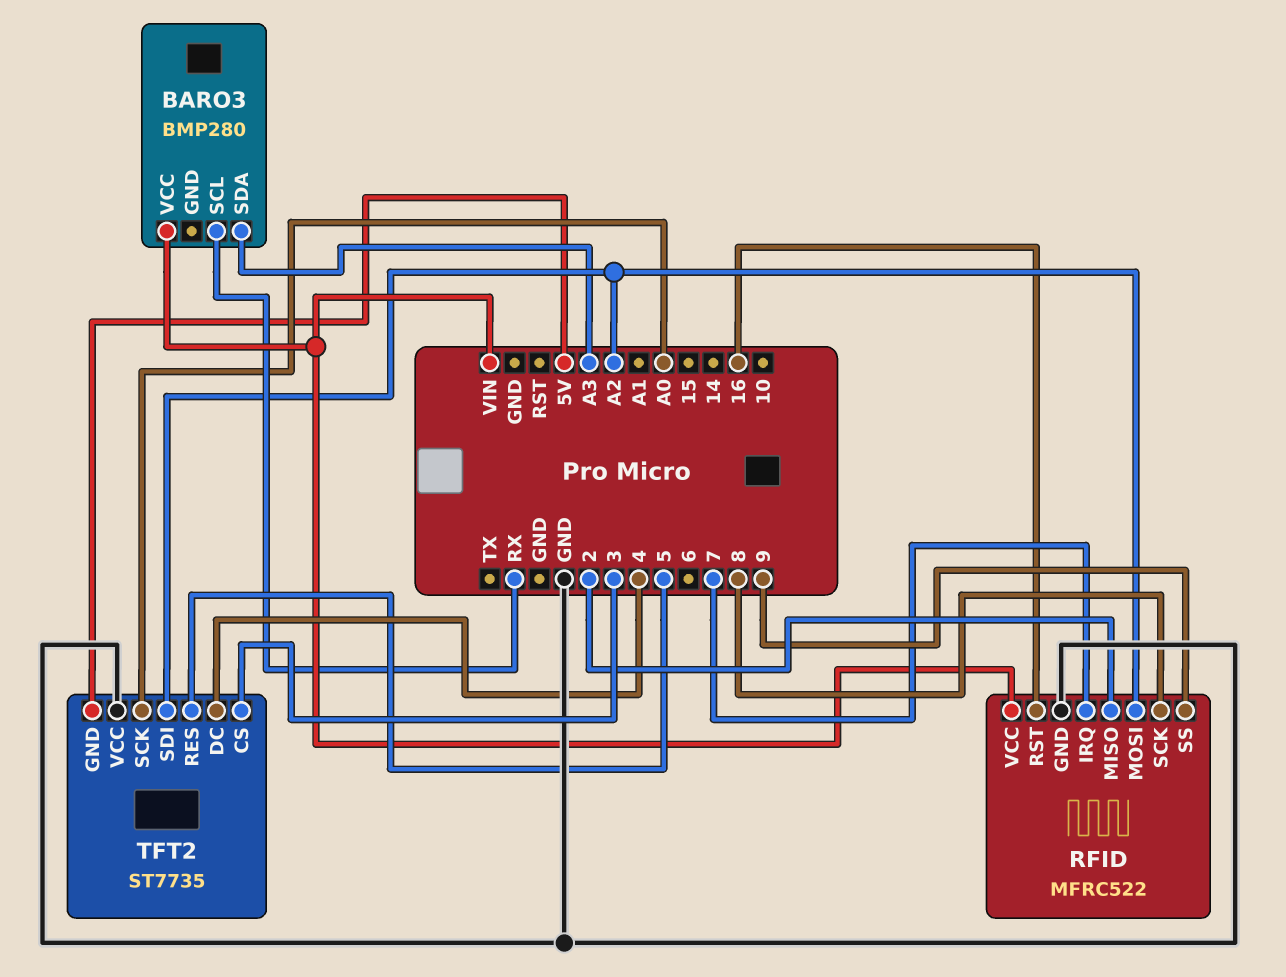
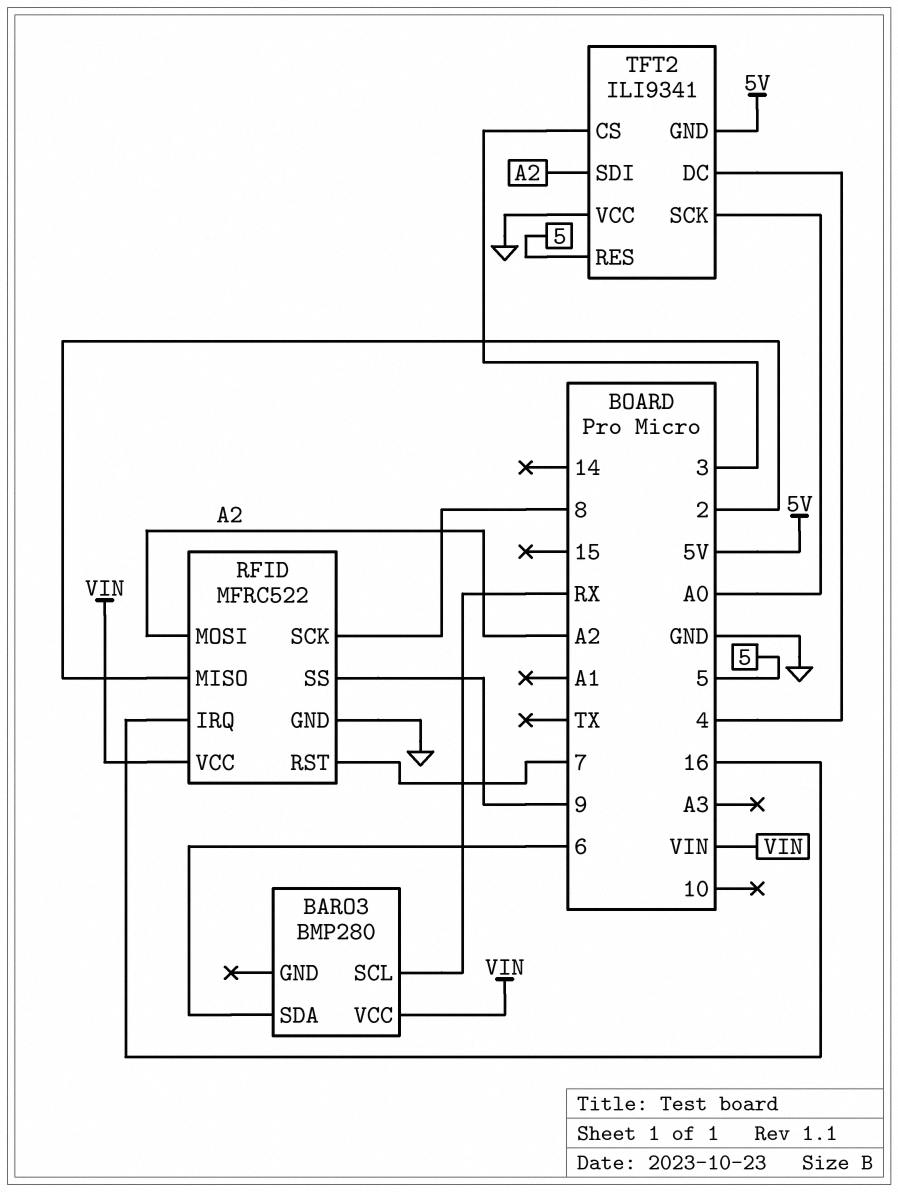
BARO3 pin SDA: A3 -> 6
RFID pin IRQ: 7 -> 16
RFID pin RST: 16 -> 7
TFT2: ST7735 -> ILI9341

